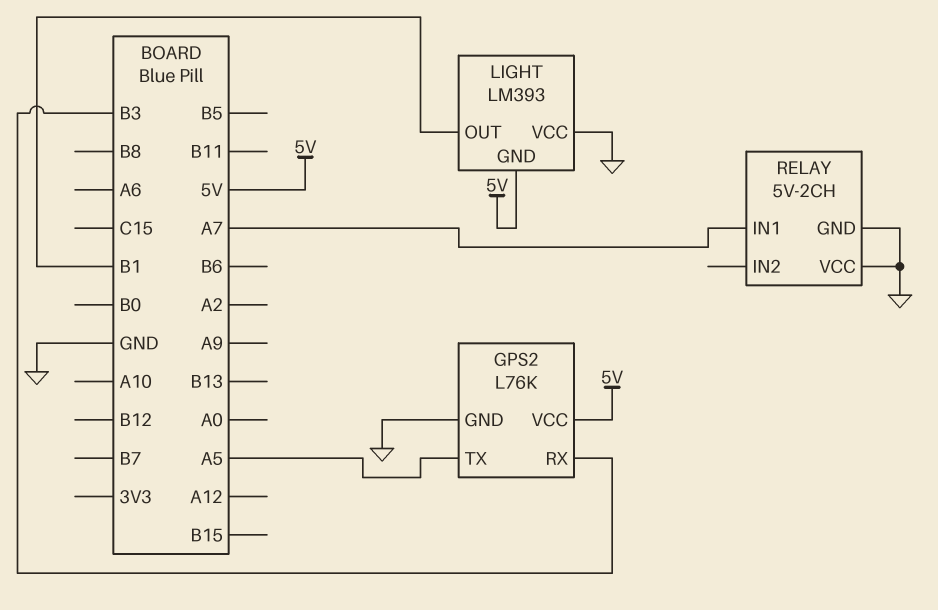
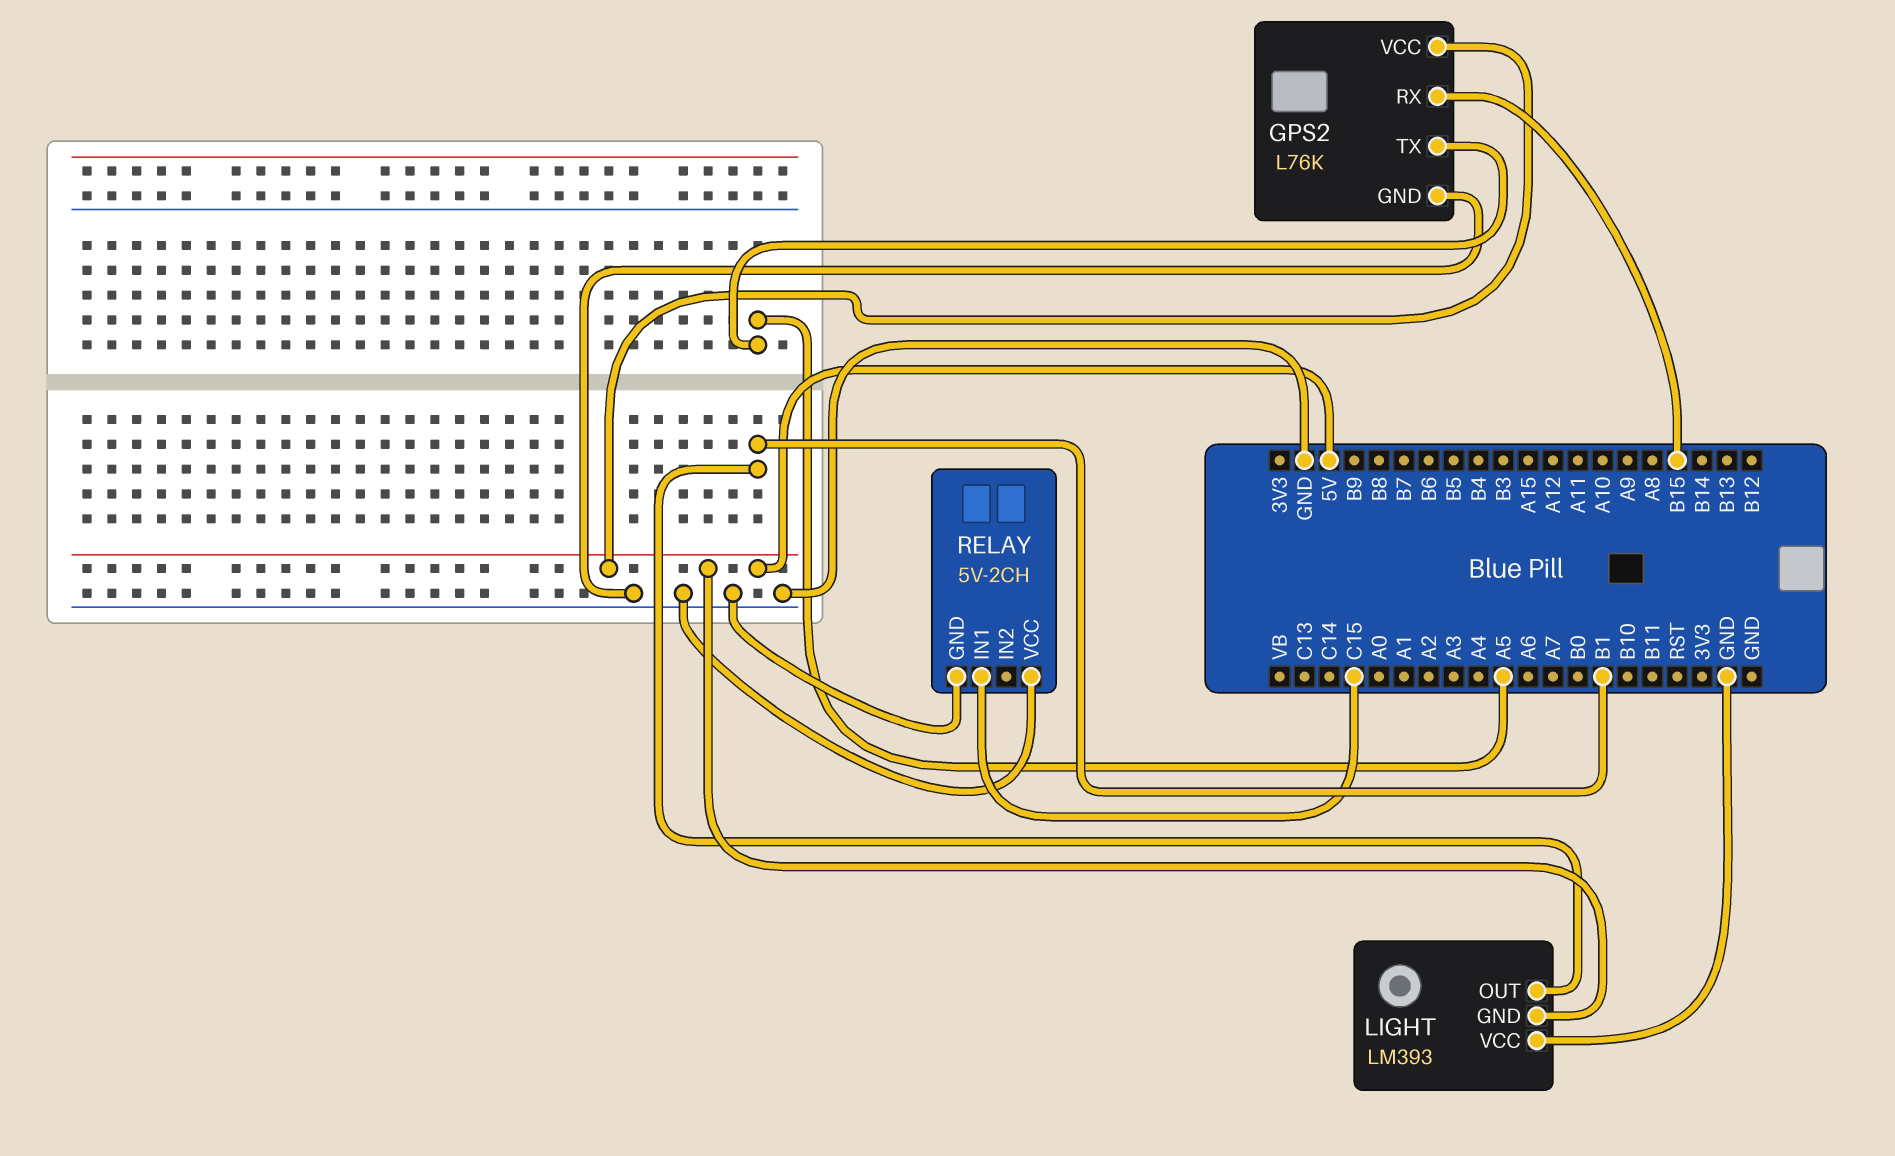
GPS2 pin RX: B3 -> B15
RELAY pin IN1: A7 -> C15

